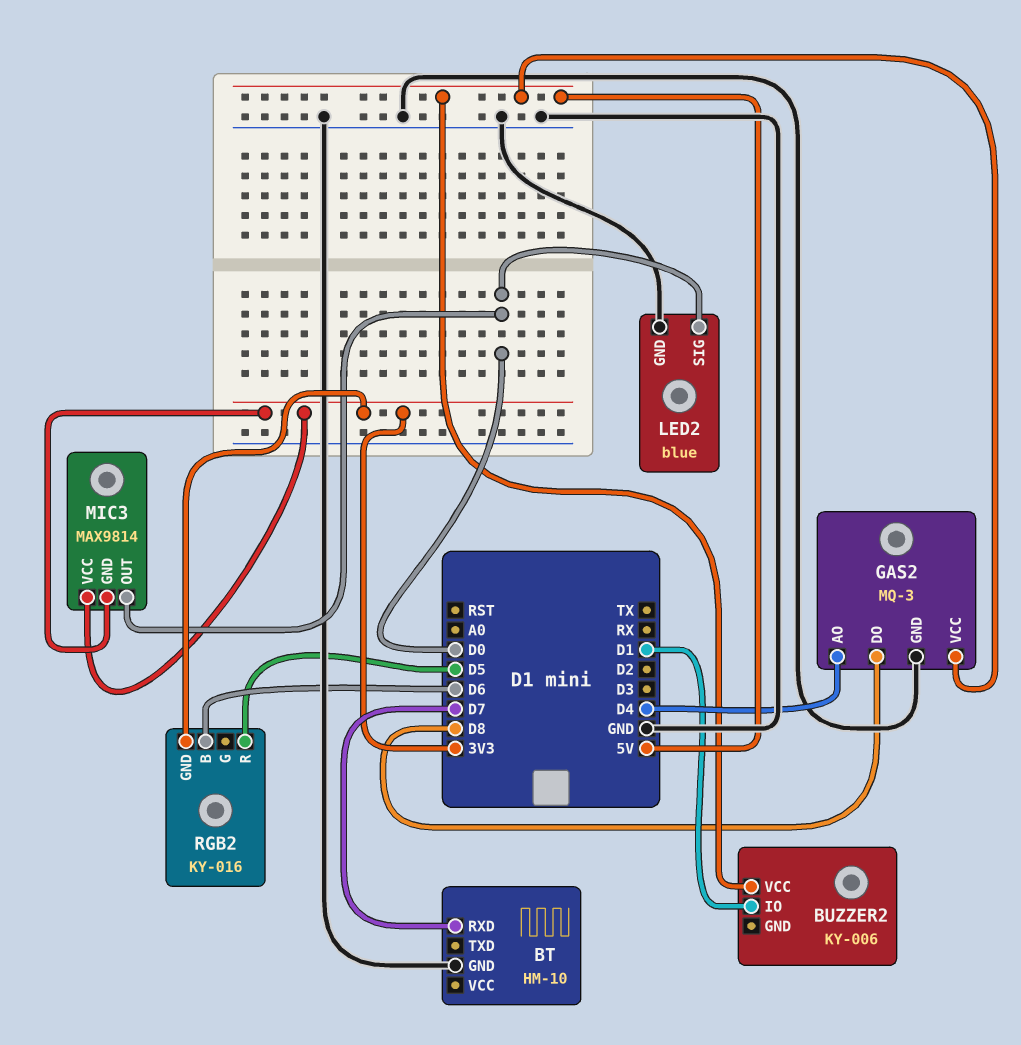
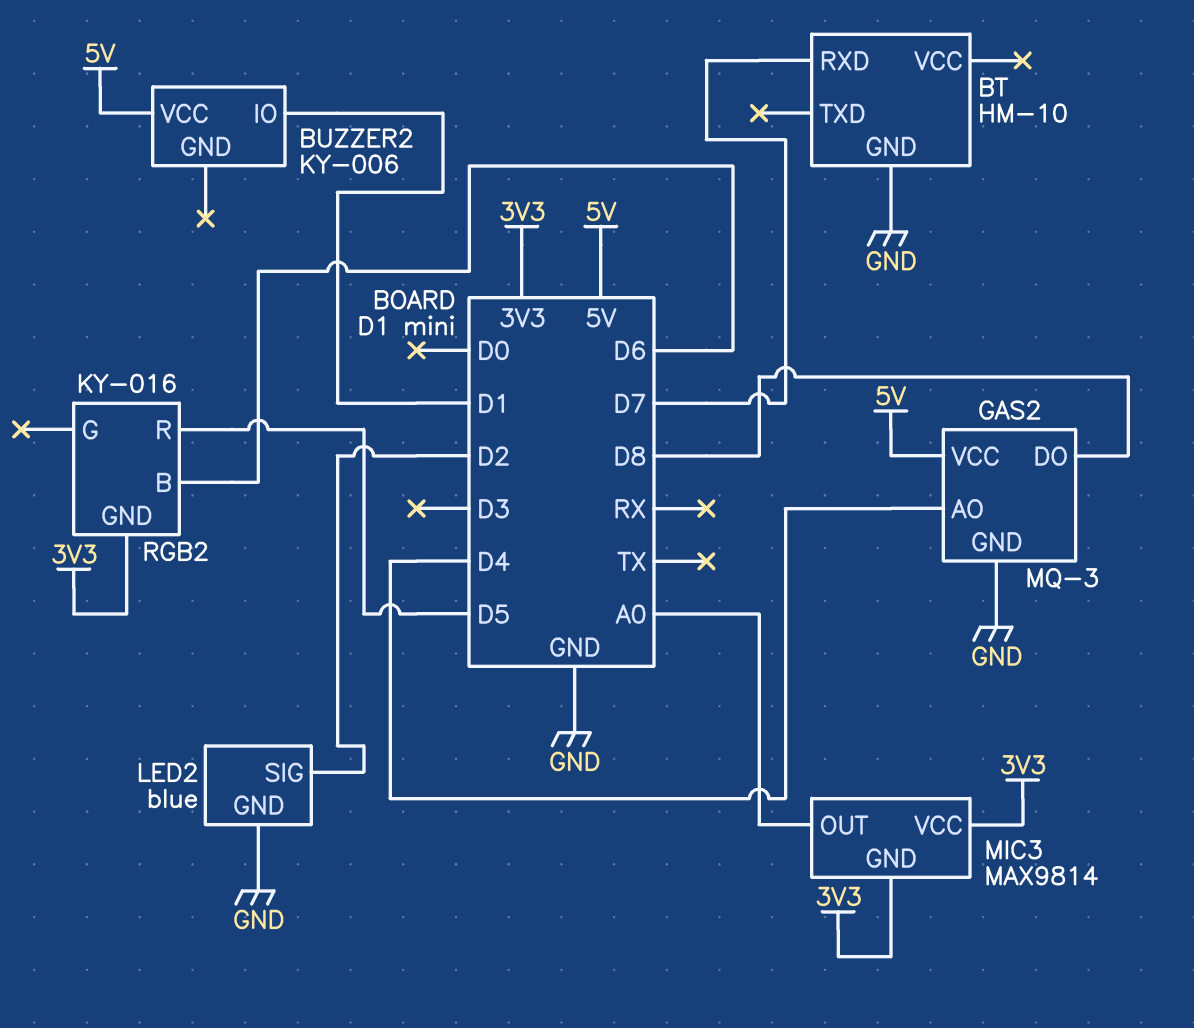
LED2 pin SIG: D0 -> D2
MIC3 pin OUT: D0 -> A0

